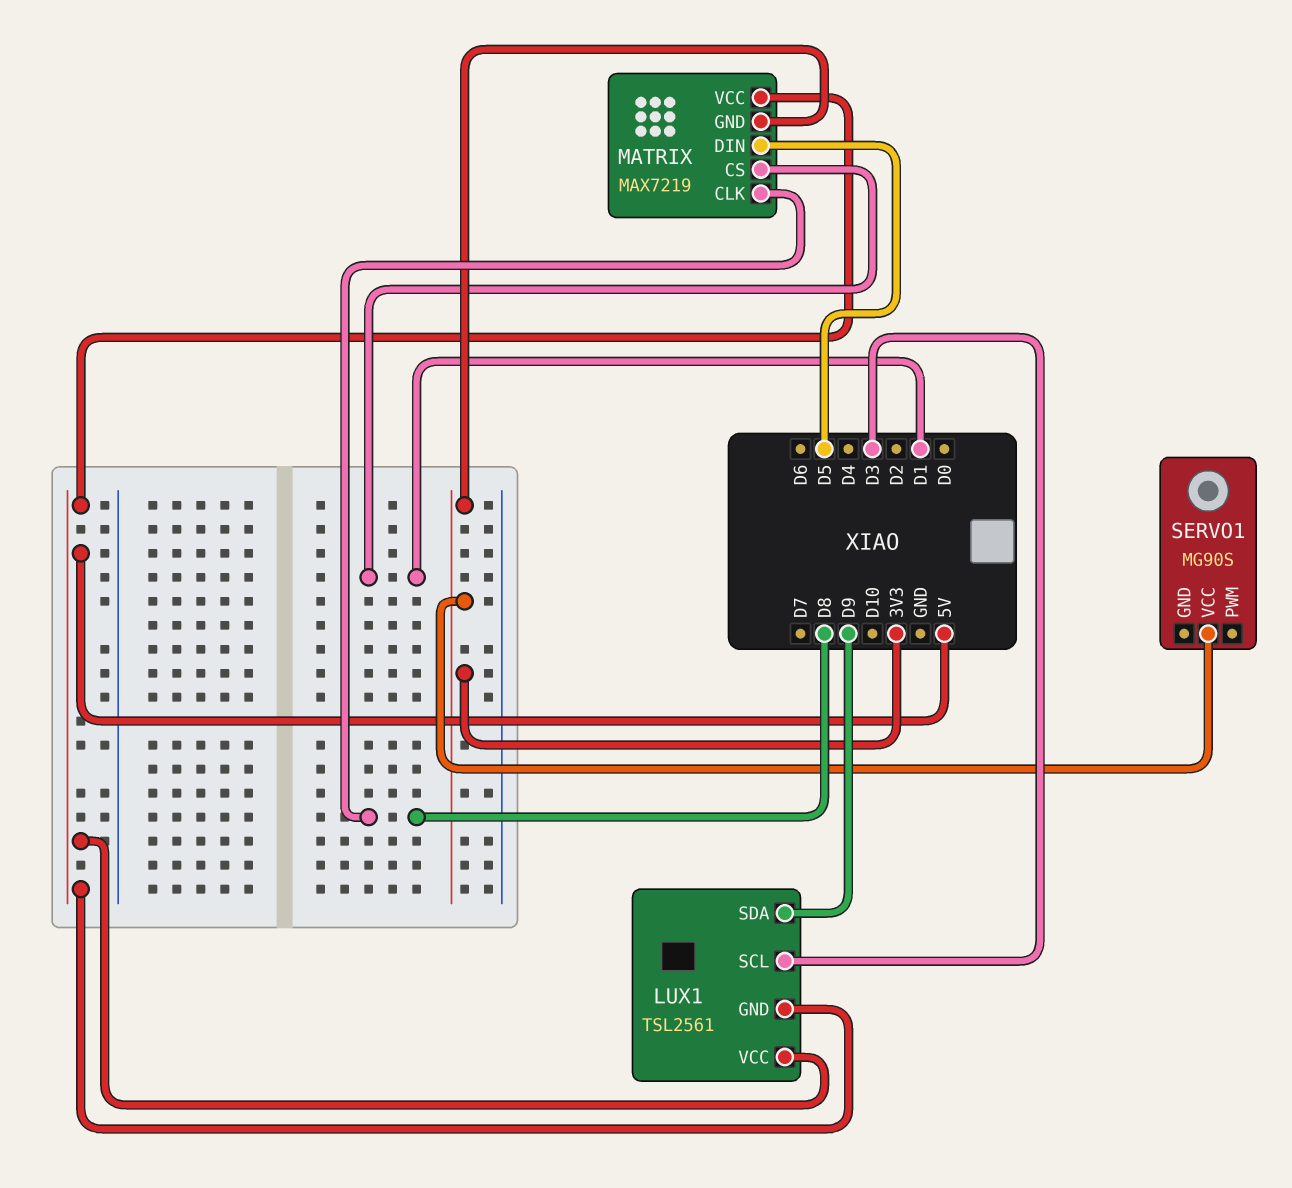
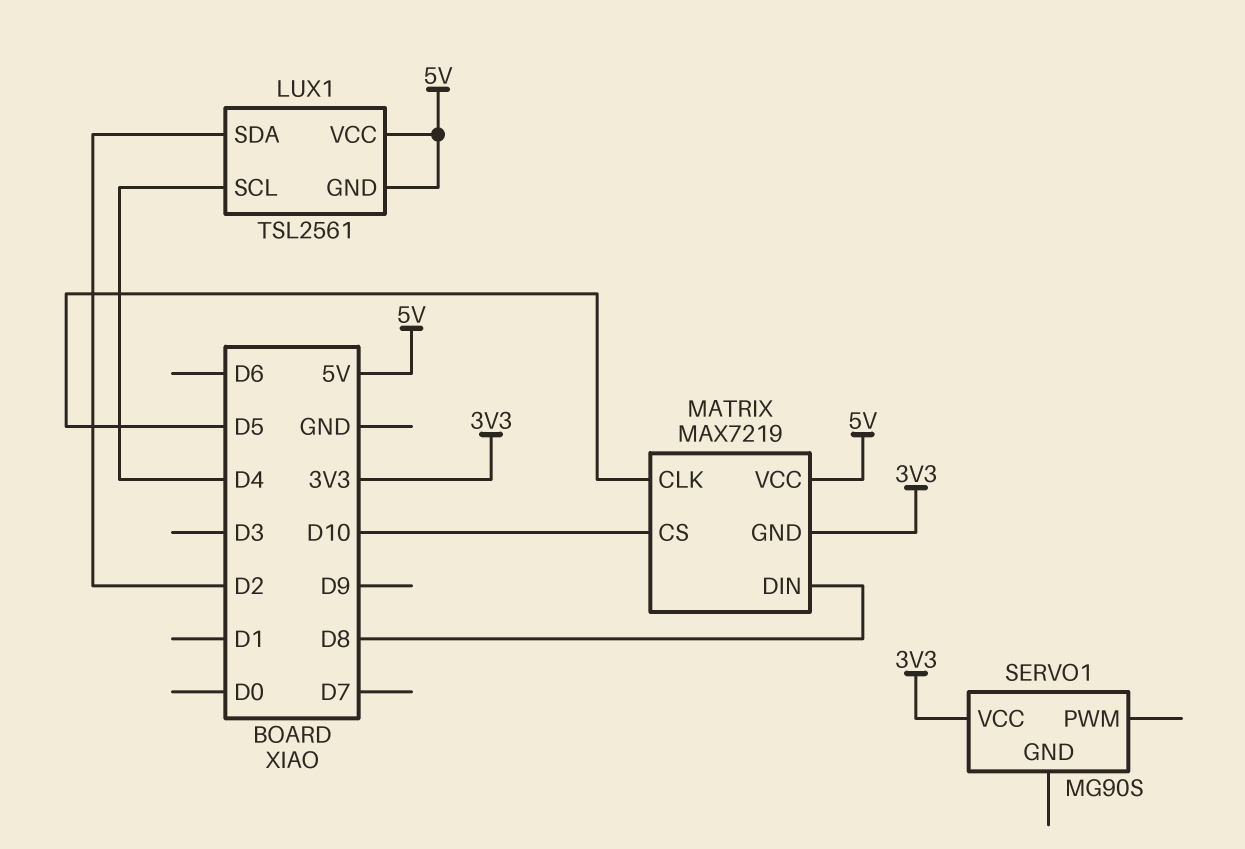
LUX1 pin SCL: D3 -> D4
LUX1 pin SDA: D9 -> D2
MATRIX pin CLK: D8 -> D5
MATRIX pin CS: D1 -> D10
MATRIX pin DIN: D5 -> D8

